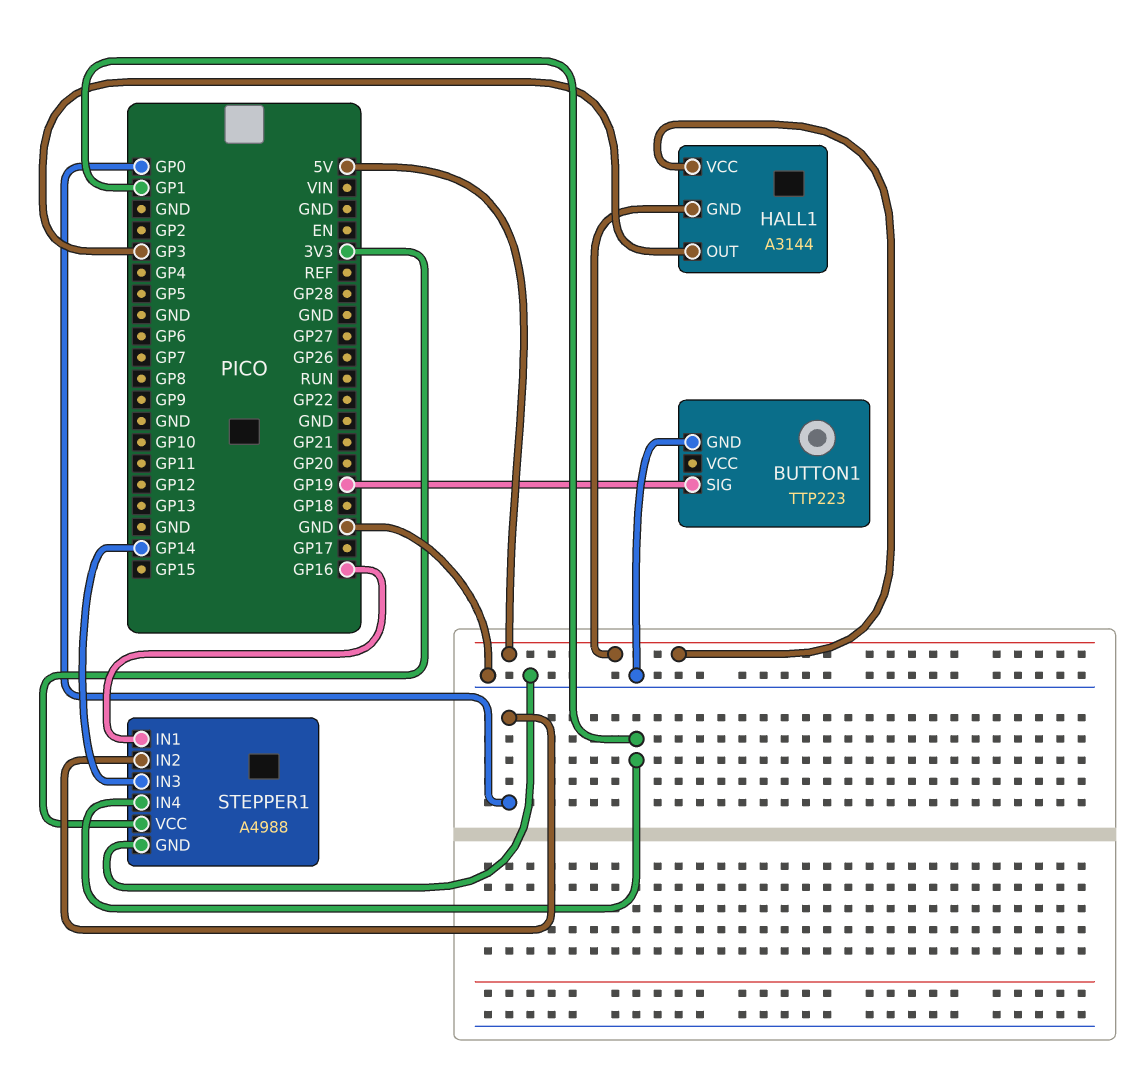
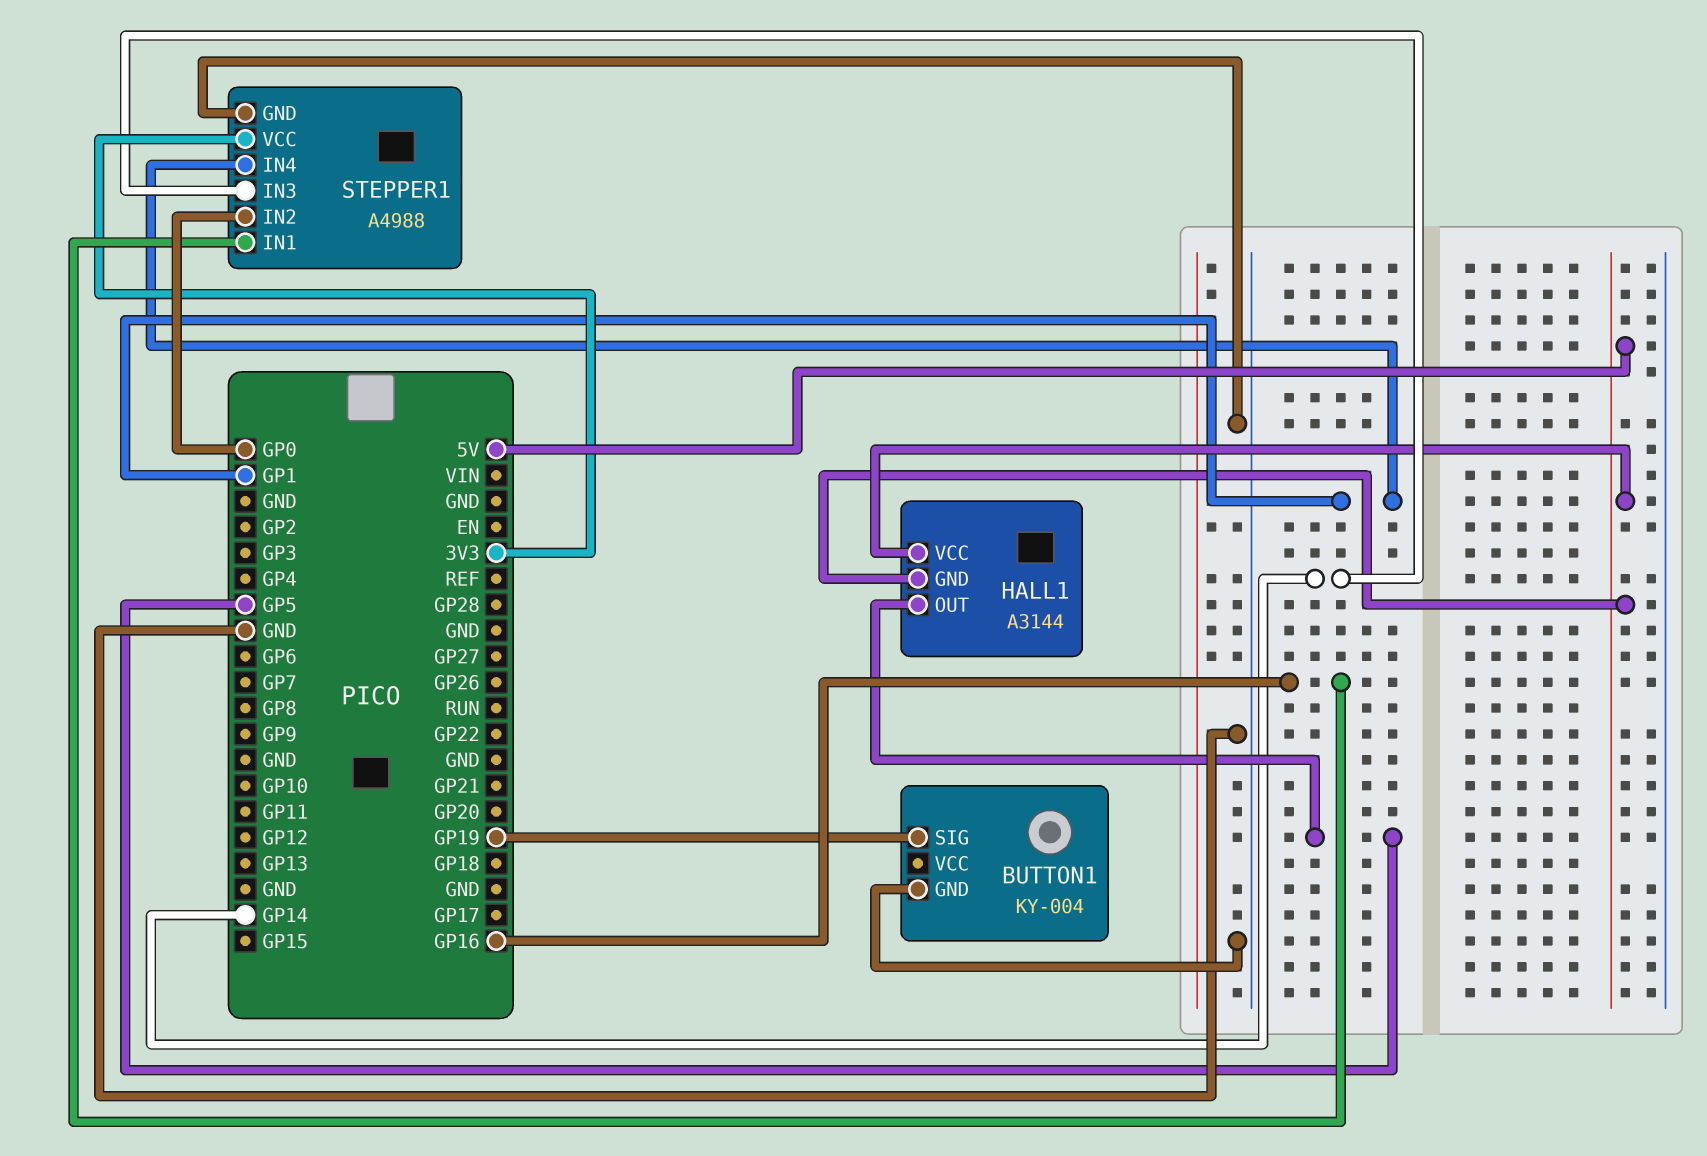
BUTTON1: TTP223 -> KY-004
HALL1 pin OUT: GP3 -> GP5

